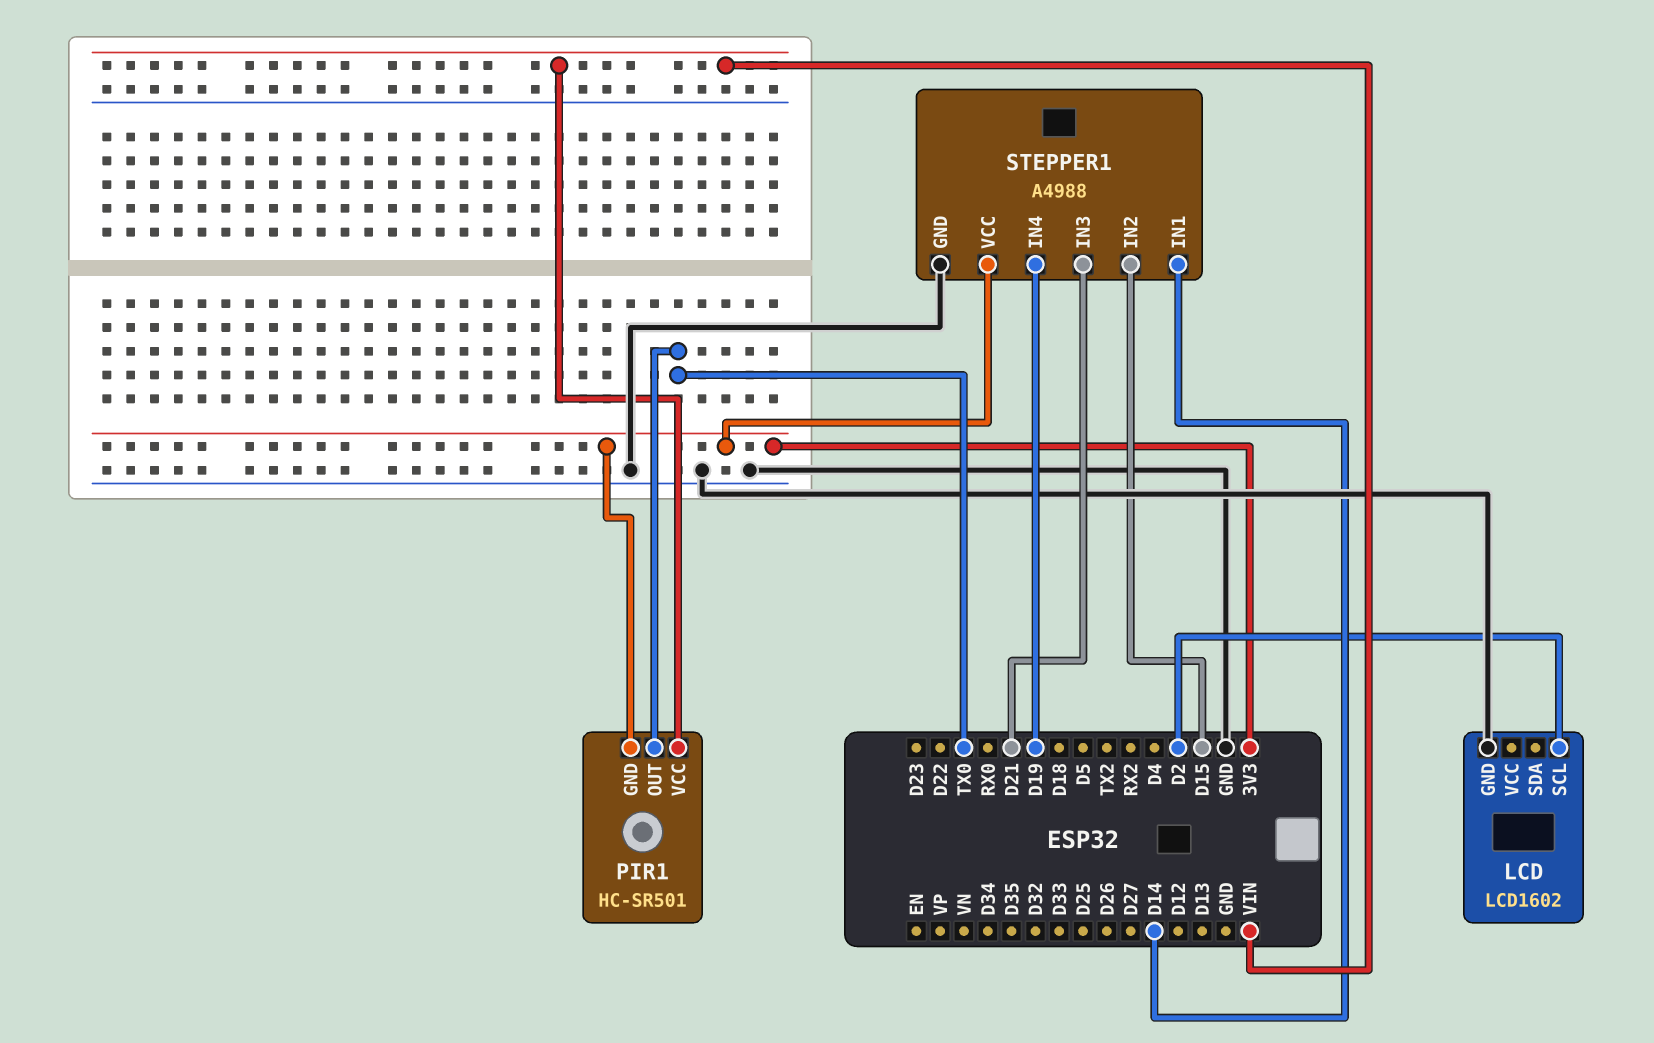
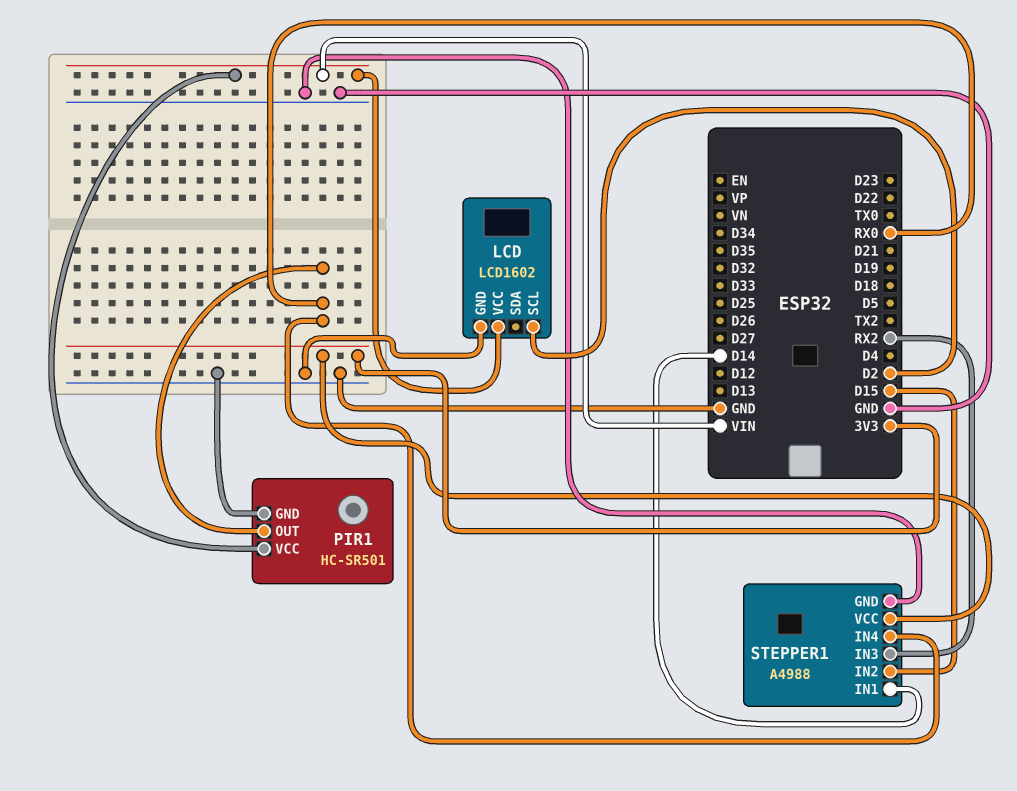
LCD pin VCC: none -> VIN
PIR1 pin GND: 3V3 -> GND
PIR1 pin OUT: TX0 -> RX0
STEPPER1 pin IN3: D21 -> RX2
STEPPER1 pin IN4: D19 -> RX0

